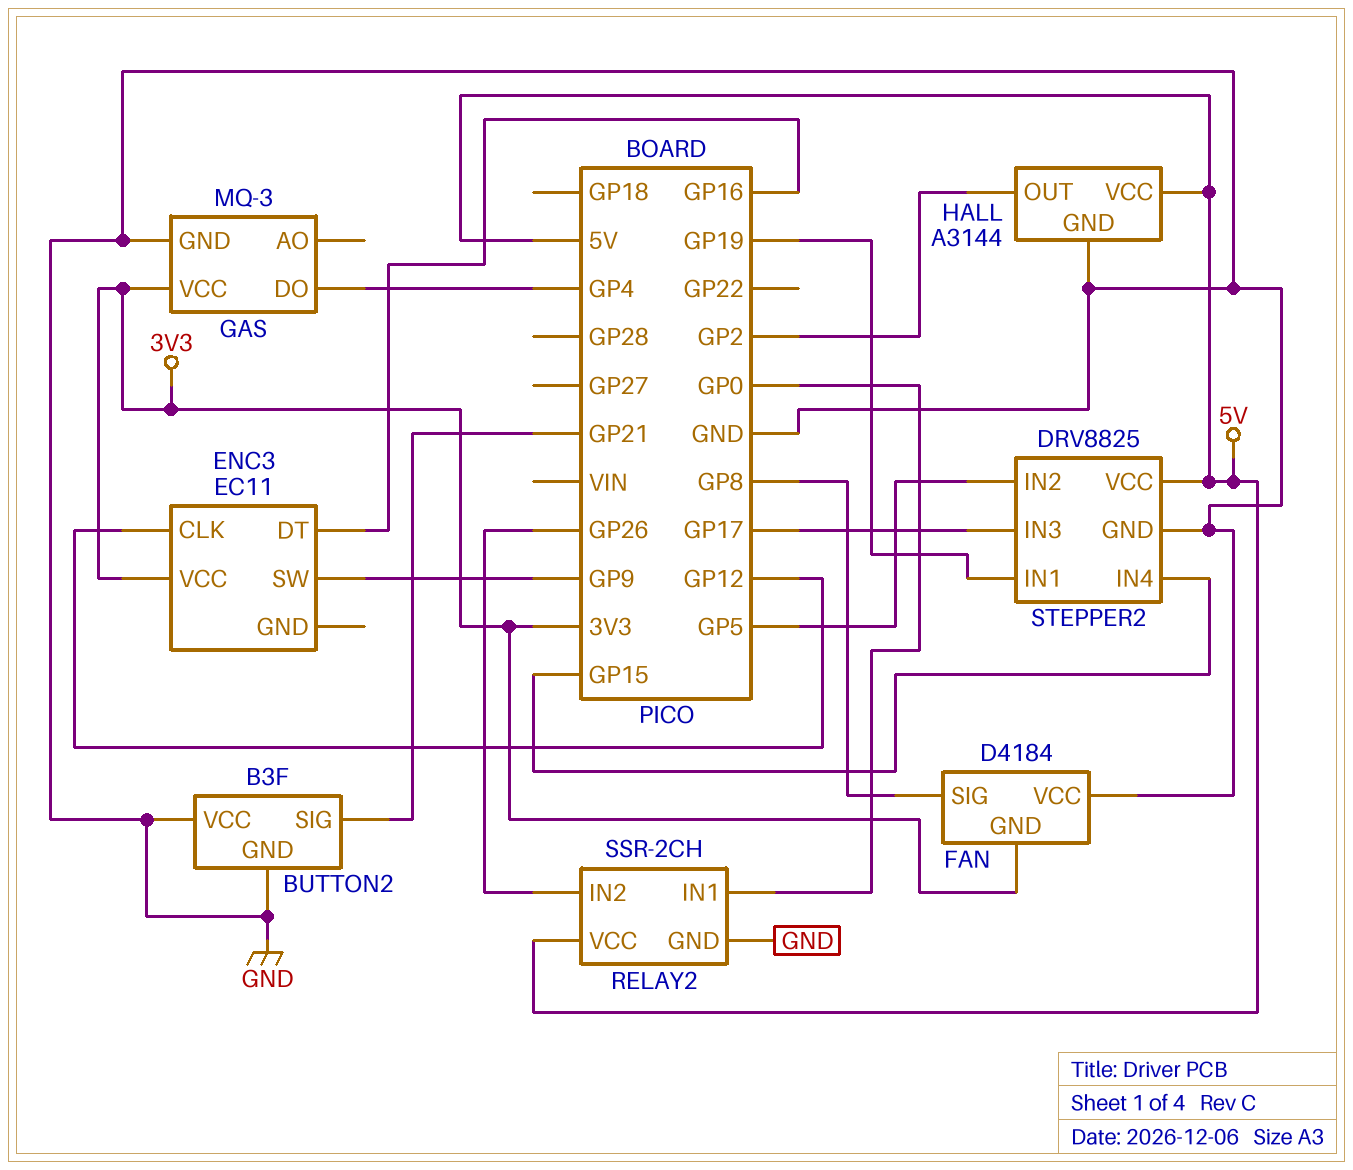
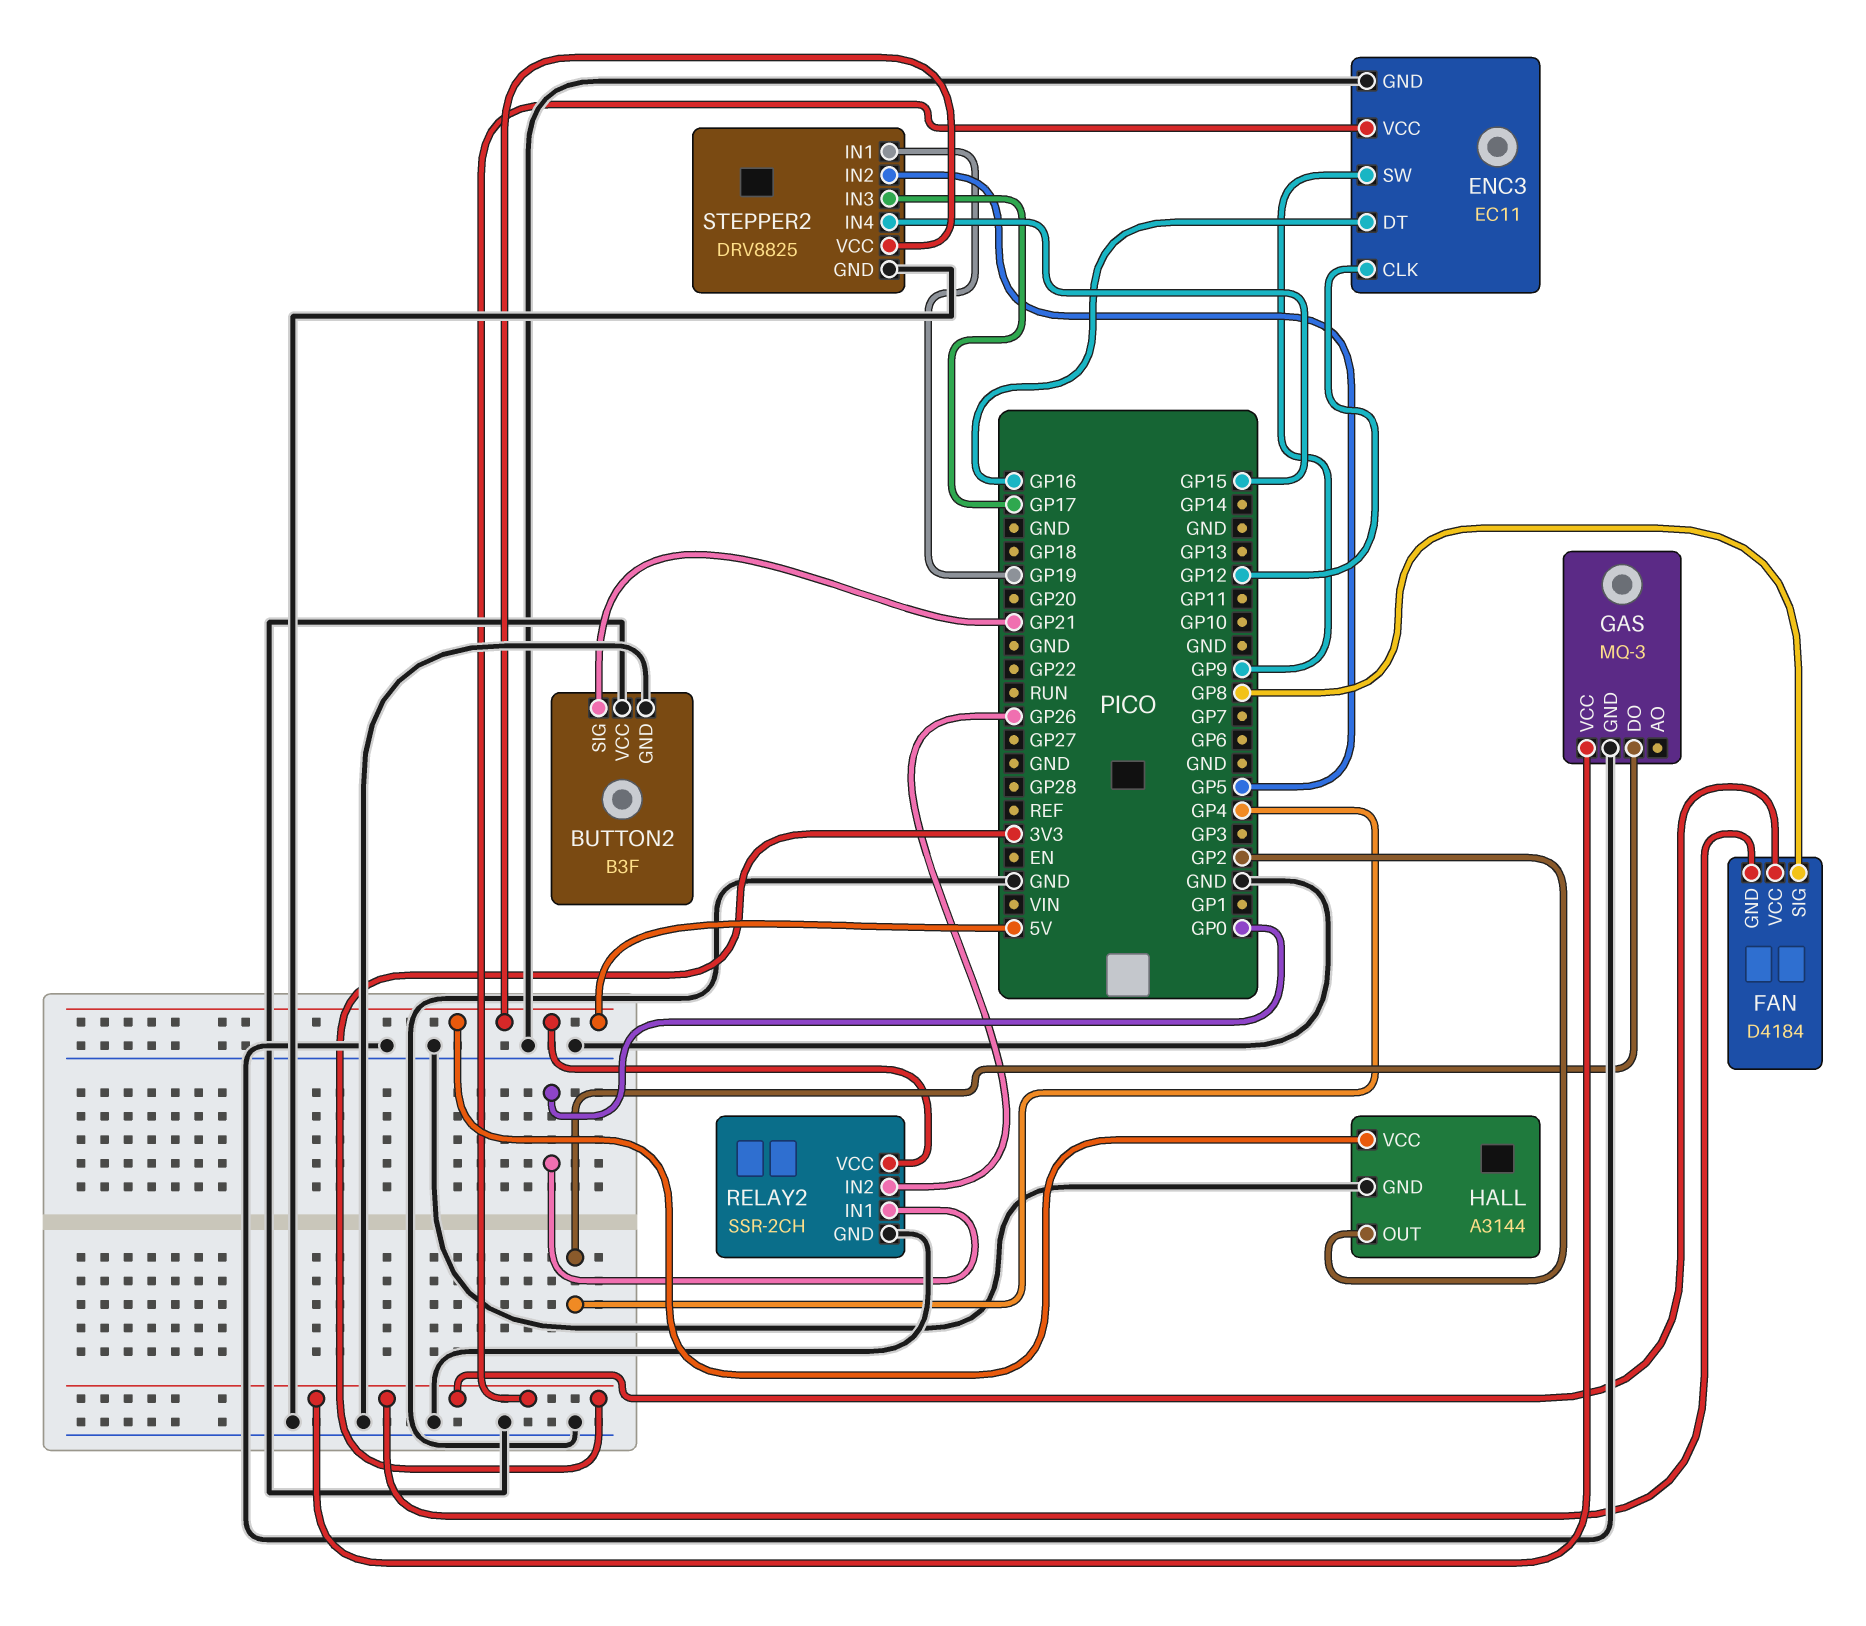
ENC3 pin GND: none -> GND
FAN pin VCC: GND -> 3V3

